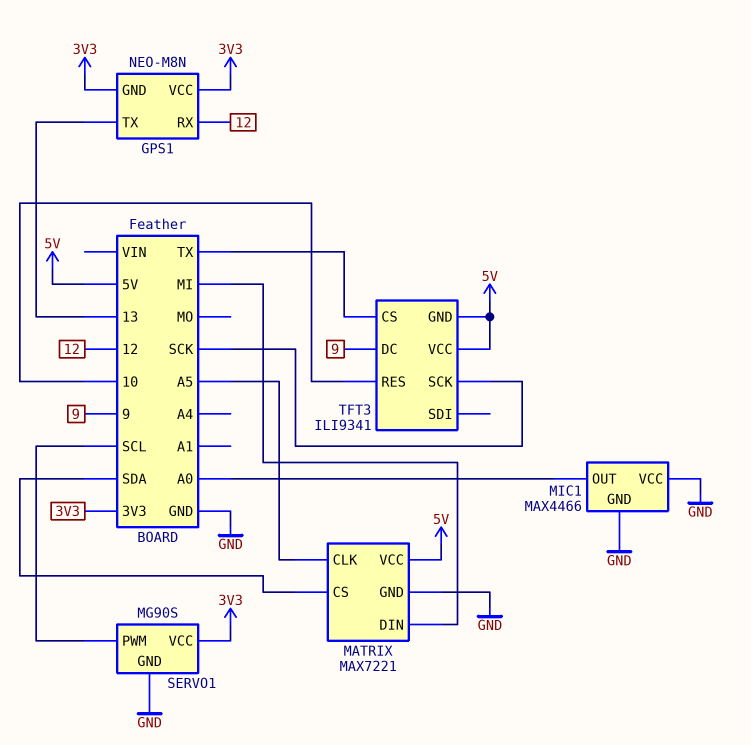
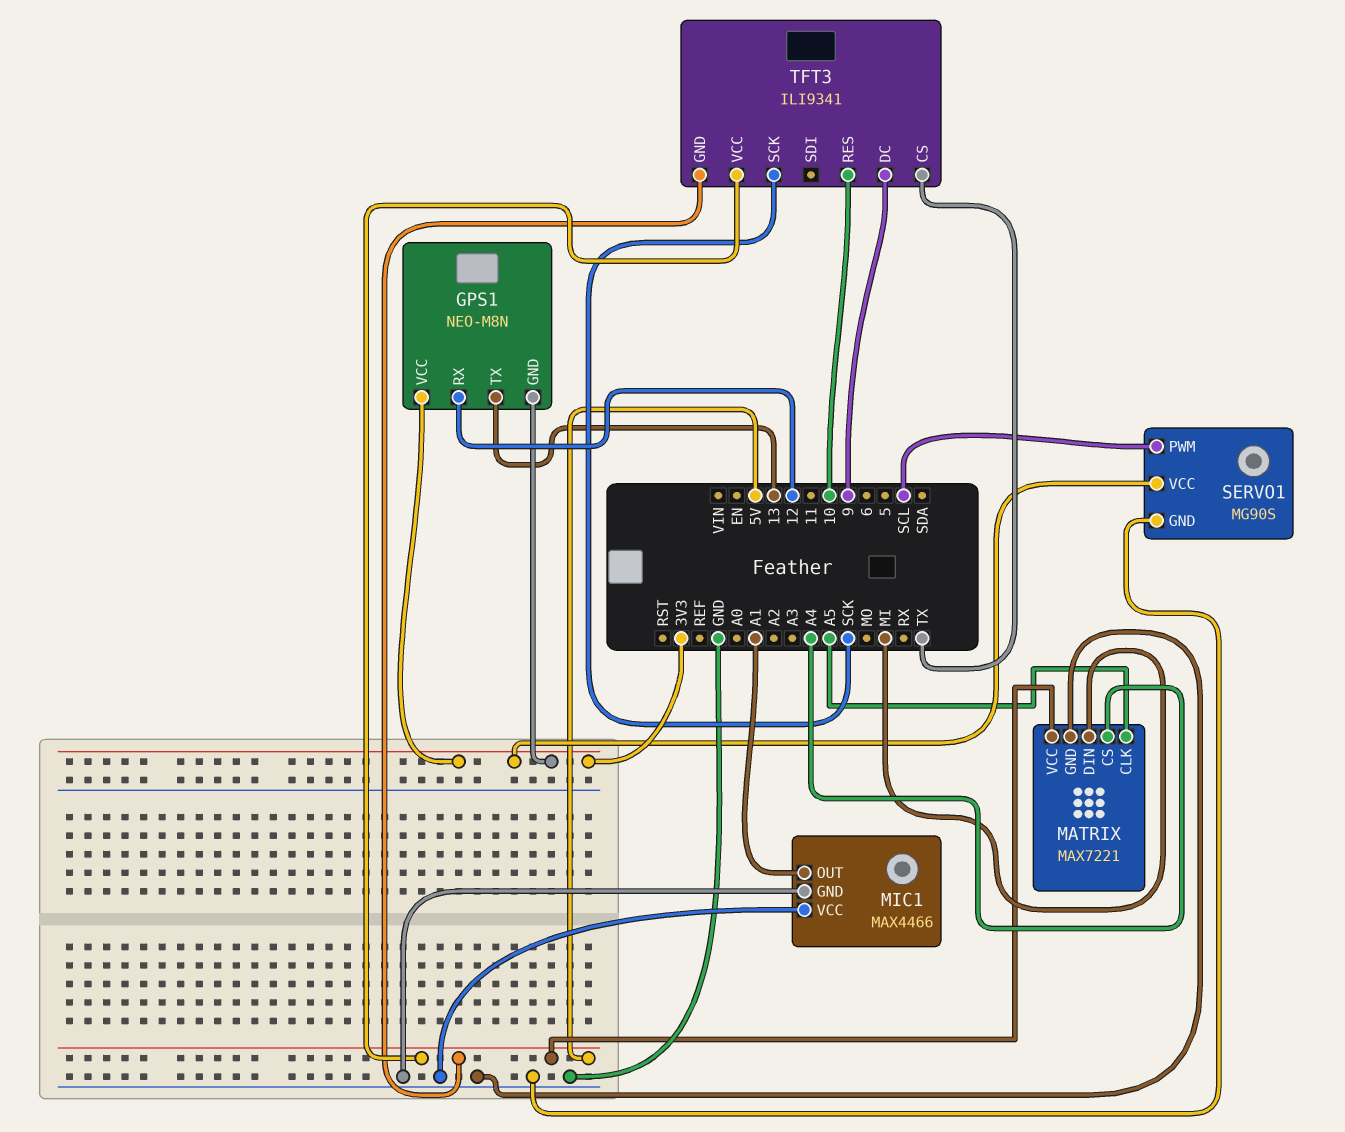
MATRIX pin CS: SDA -> A4
MIC1 pin OUT: A0 -> A1

